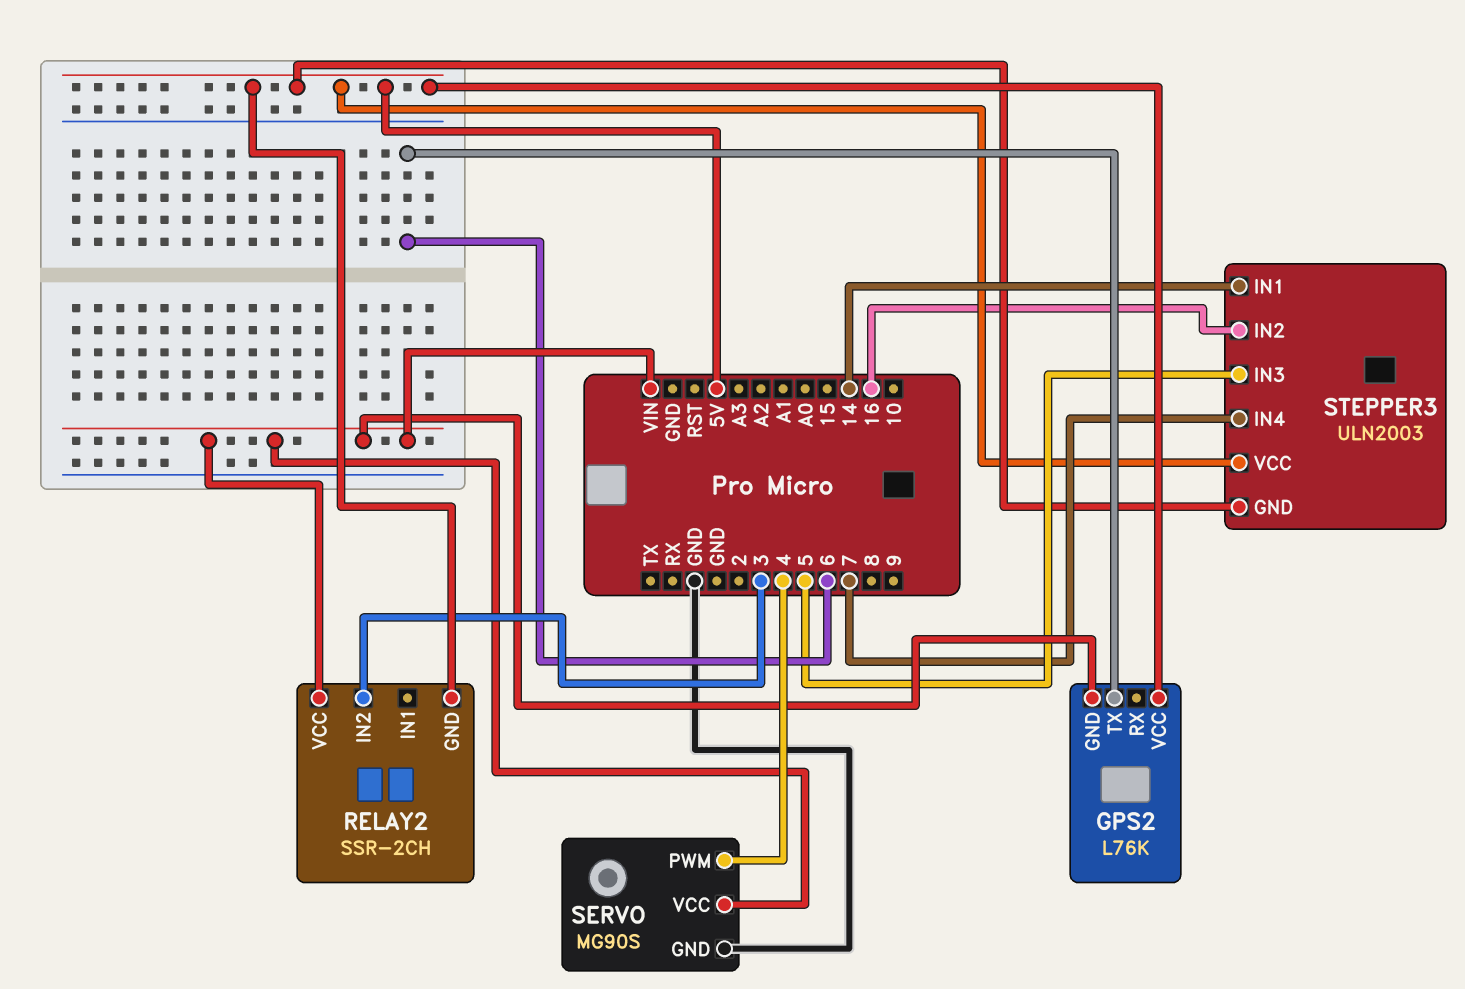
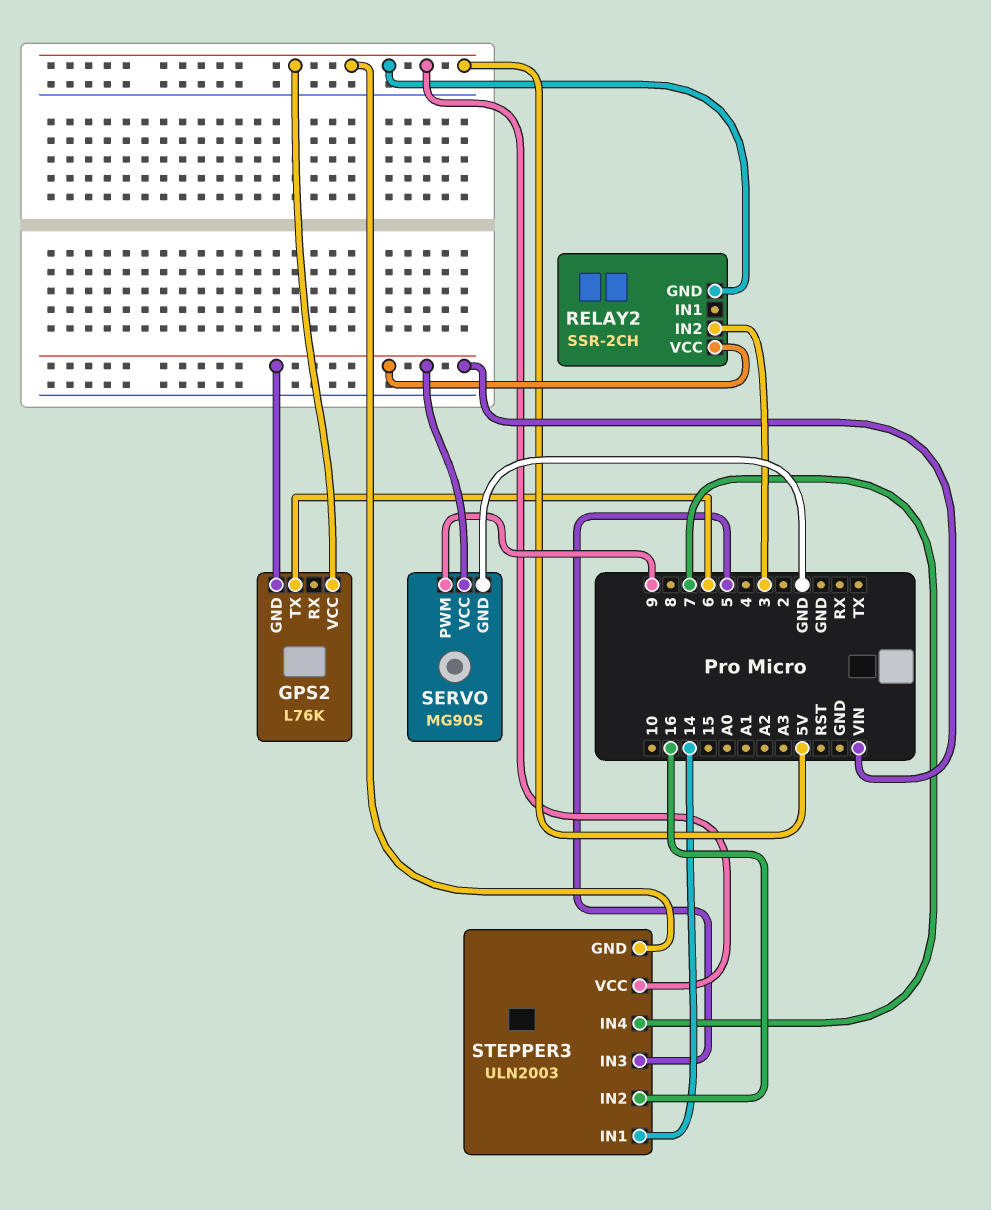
SERVO pin PWM: 4 -> 9

